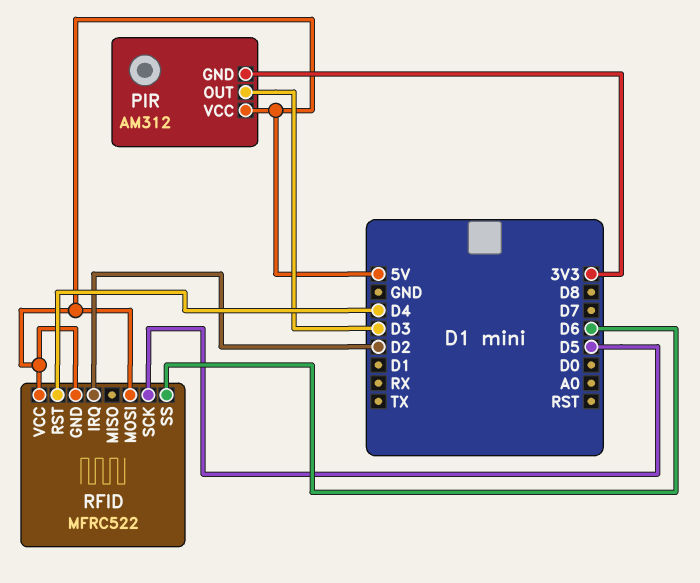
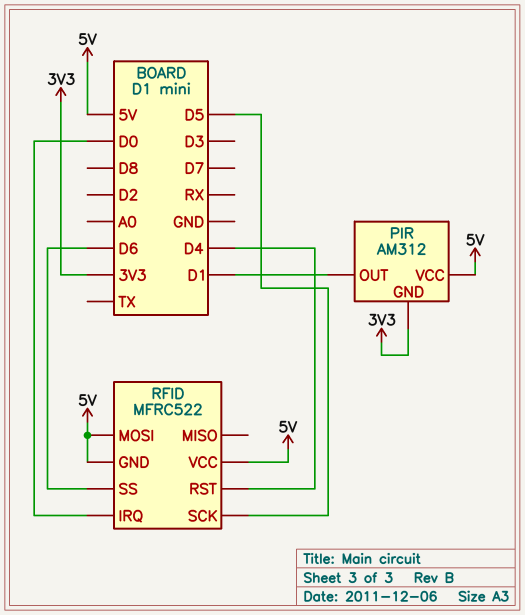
PIR pin OUT: D3 -> D1
RFID pin IRQ: D2 -> D0

